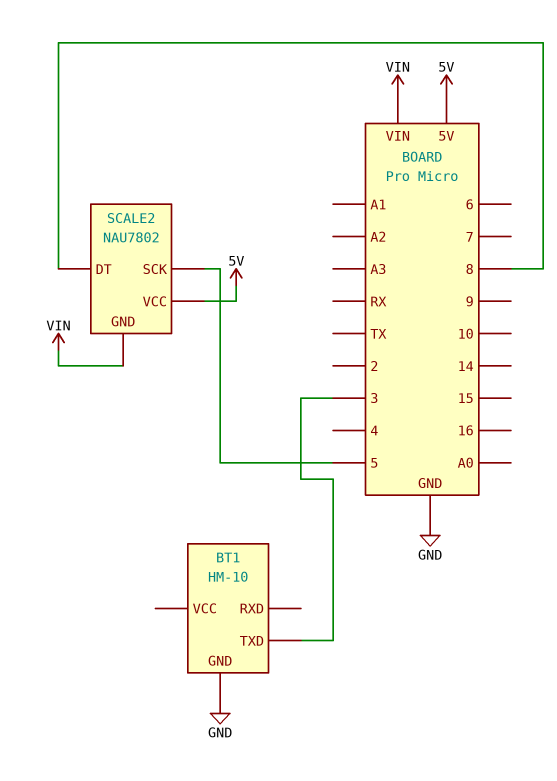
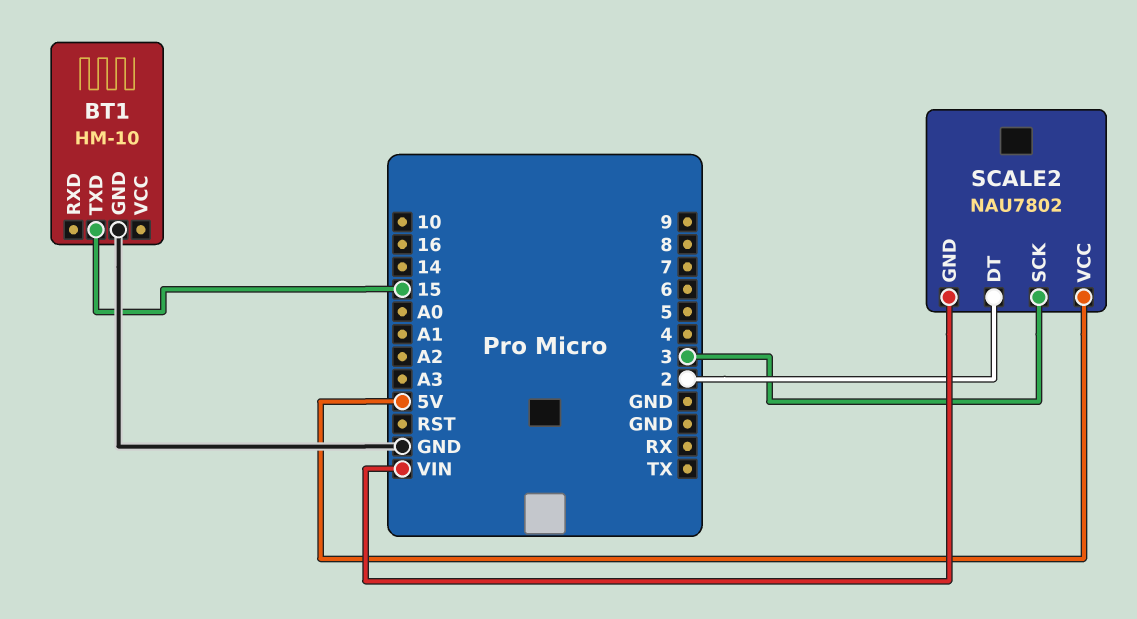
BT1 pin TXD: 3 -> 15
SCALE2 pin DT: 8 -> 2
SCALE2 pin SCK: 5 -> 3

